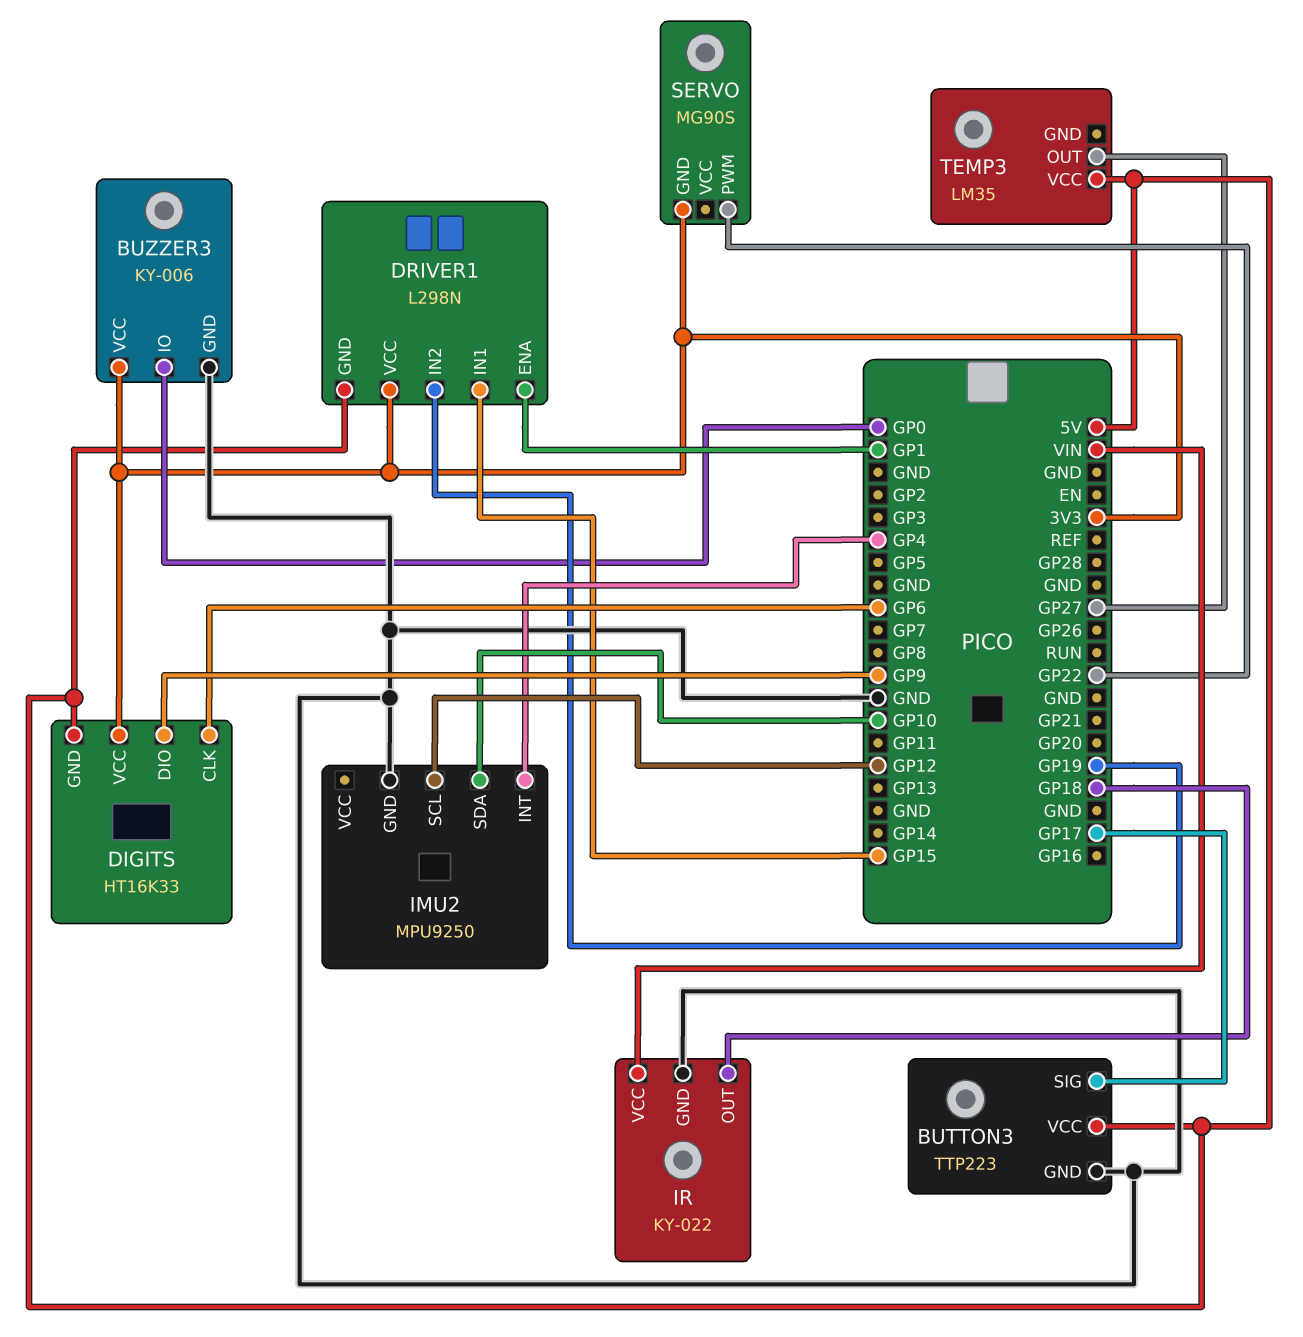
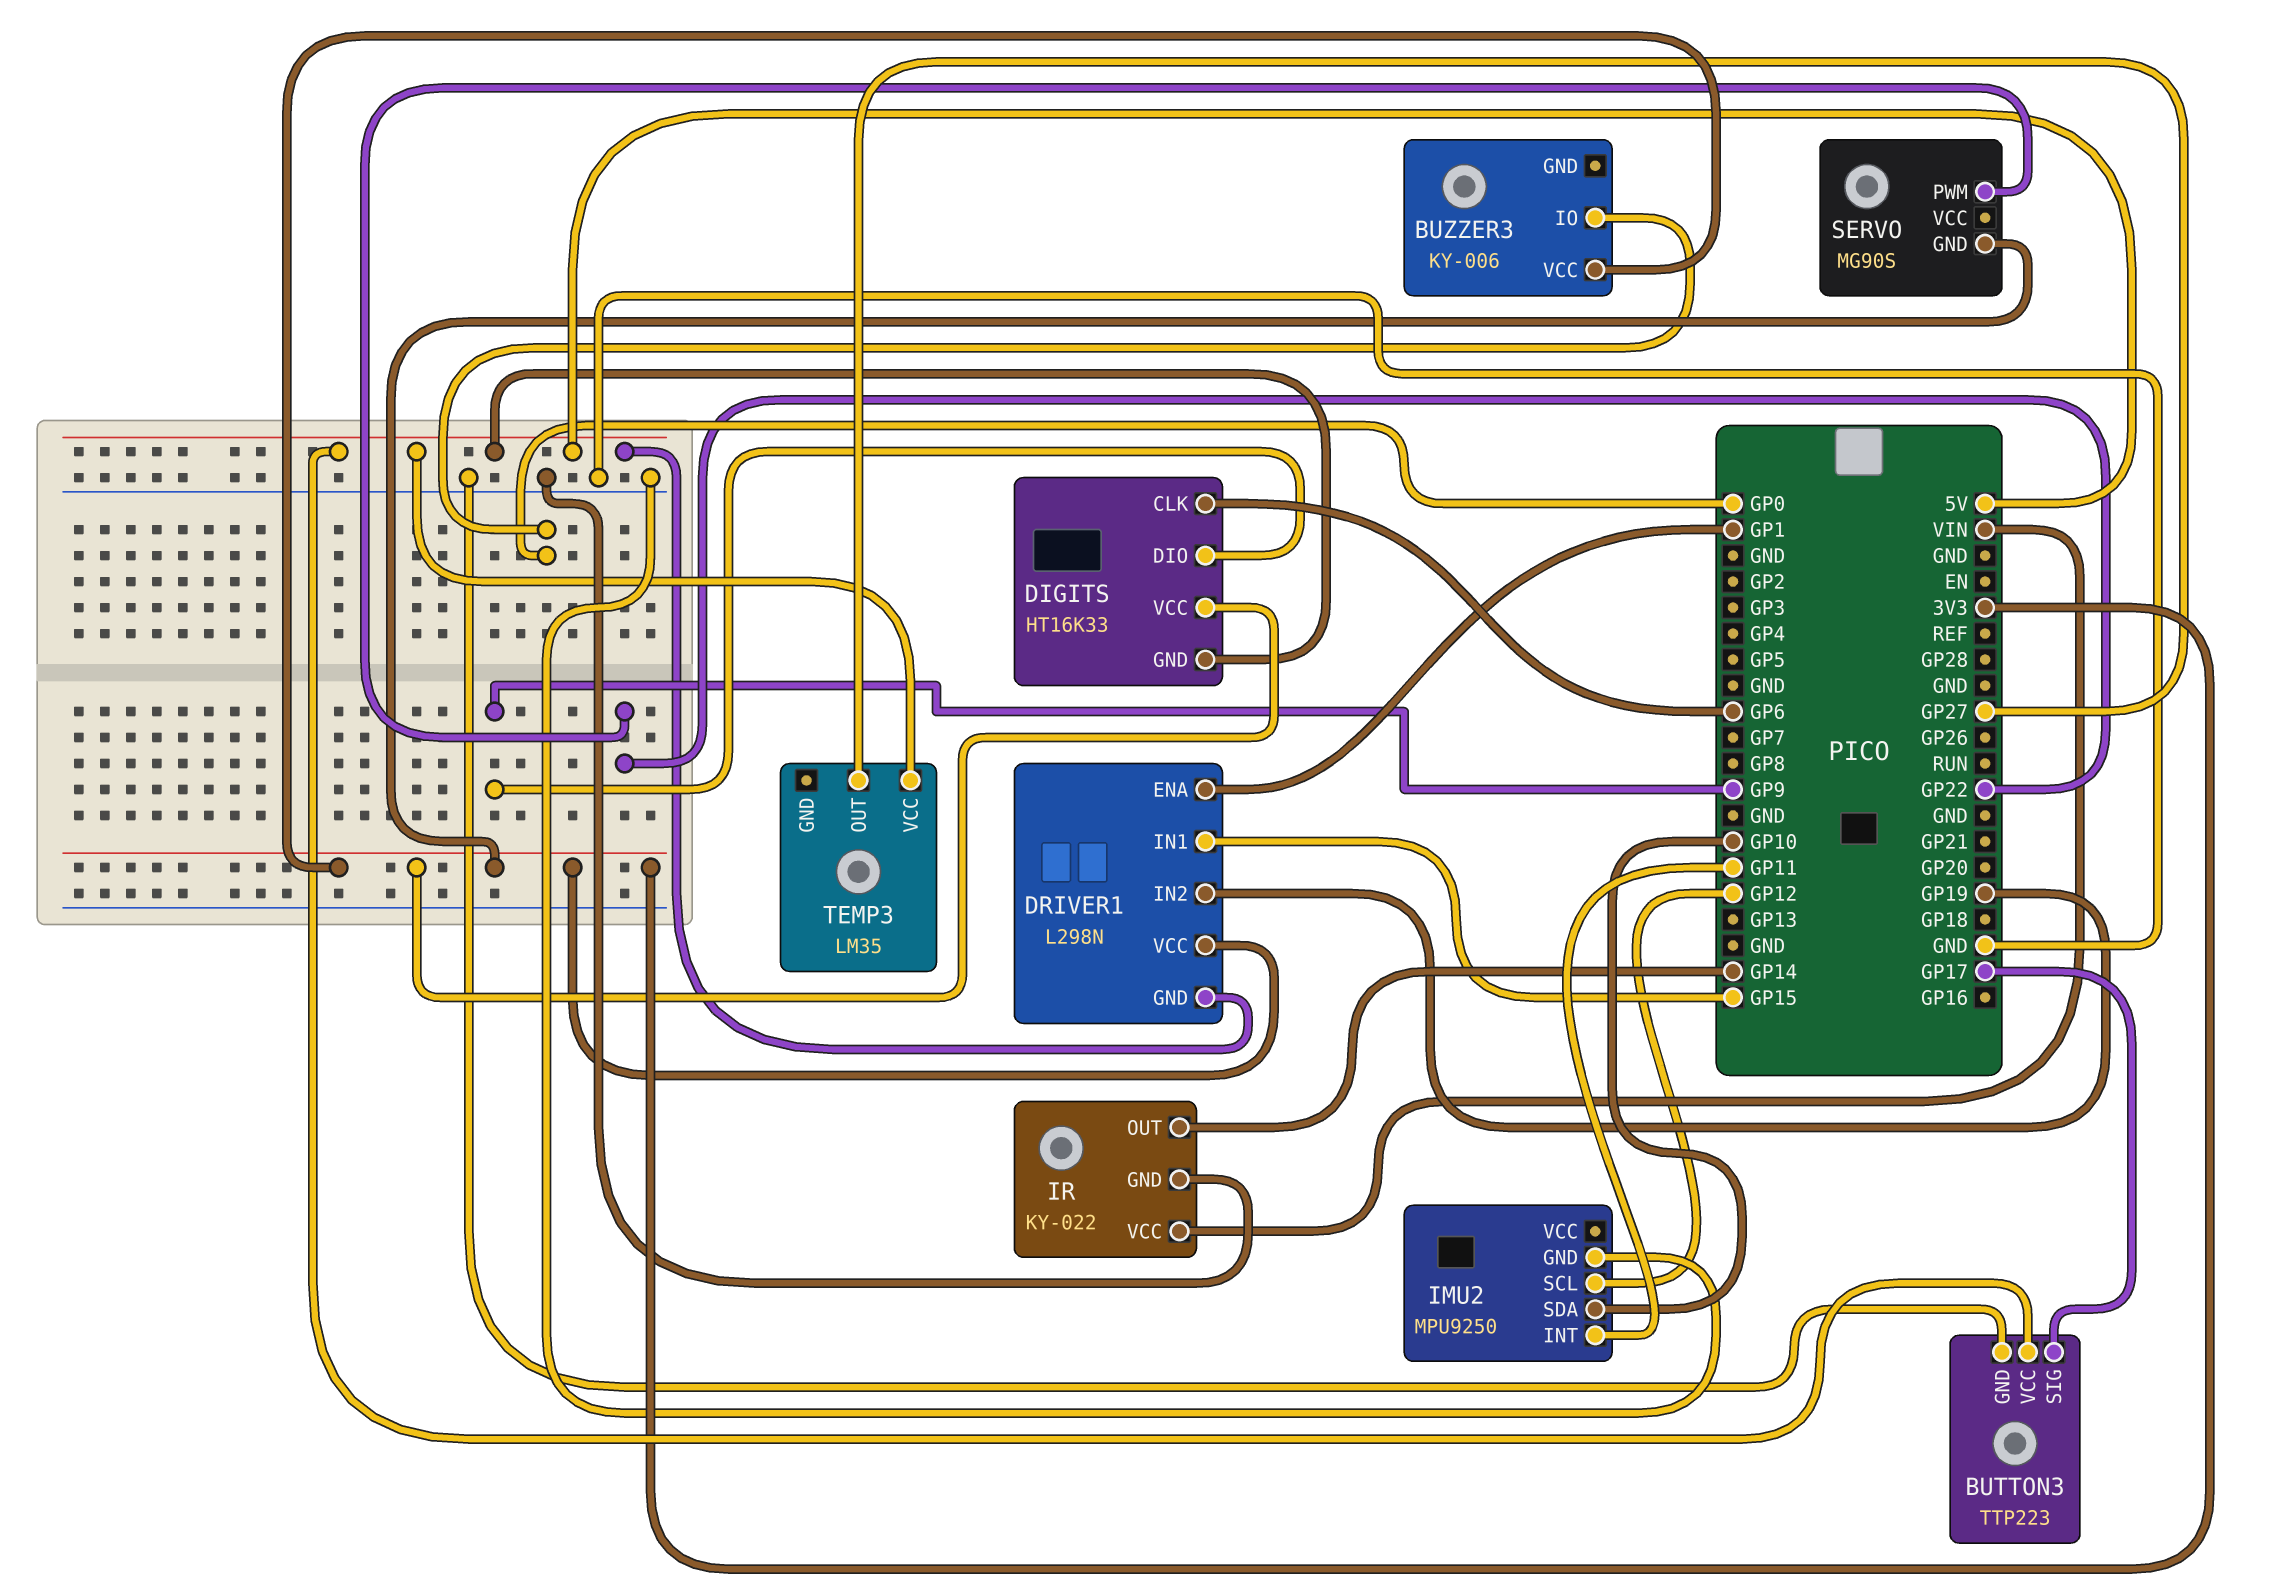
BUZZER3 pin GND: GND -> none
IMU2 pin INT: GP4 -> GP11
IR pin OUT: GP18 -> GP14

